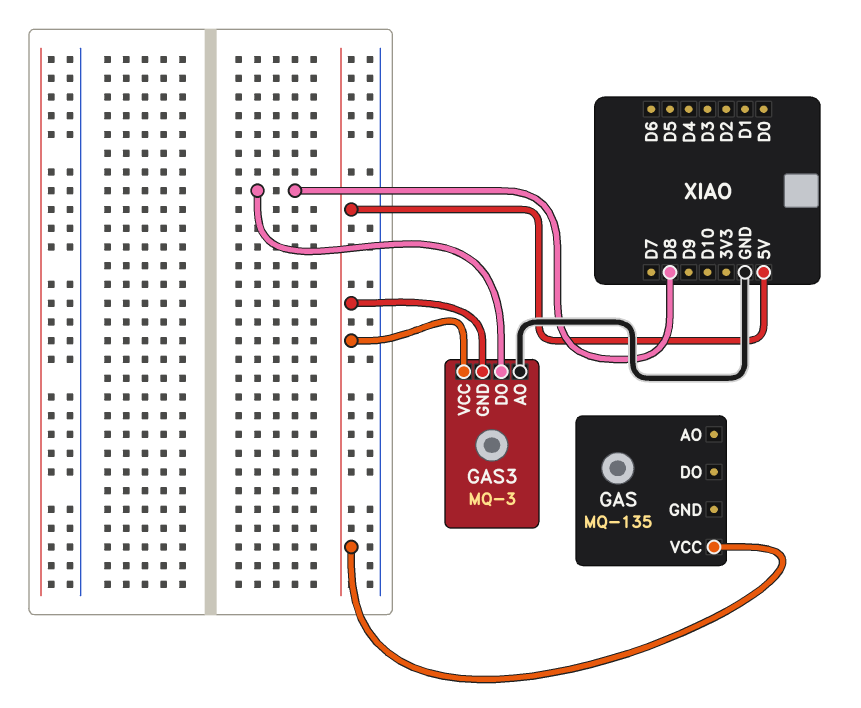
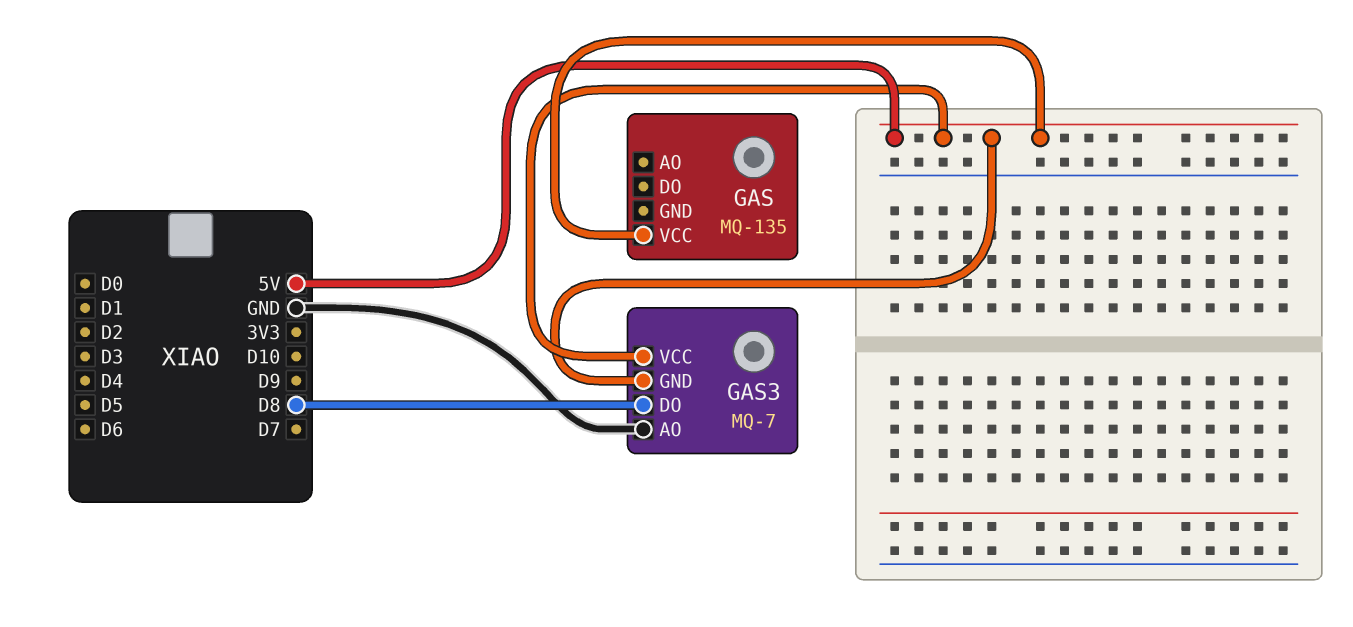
GAS3: MQ-3 -> MQ-7

